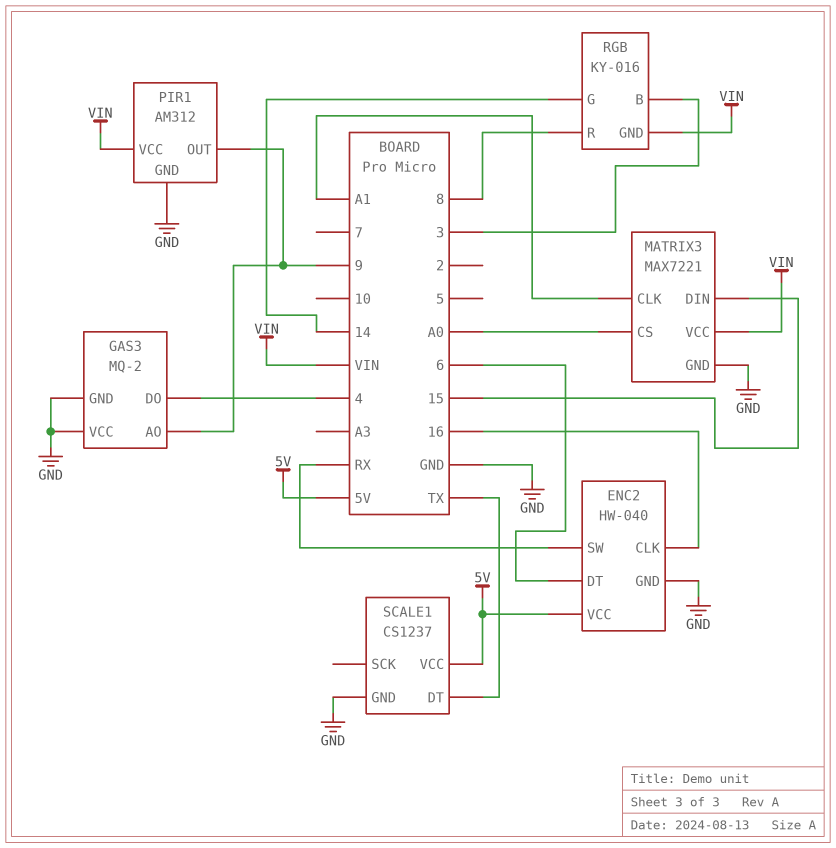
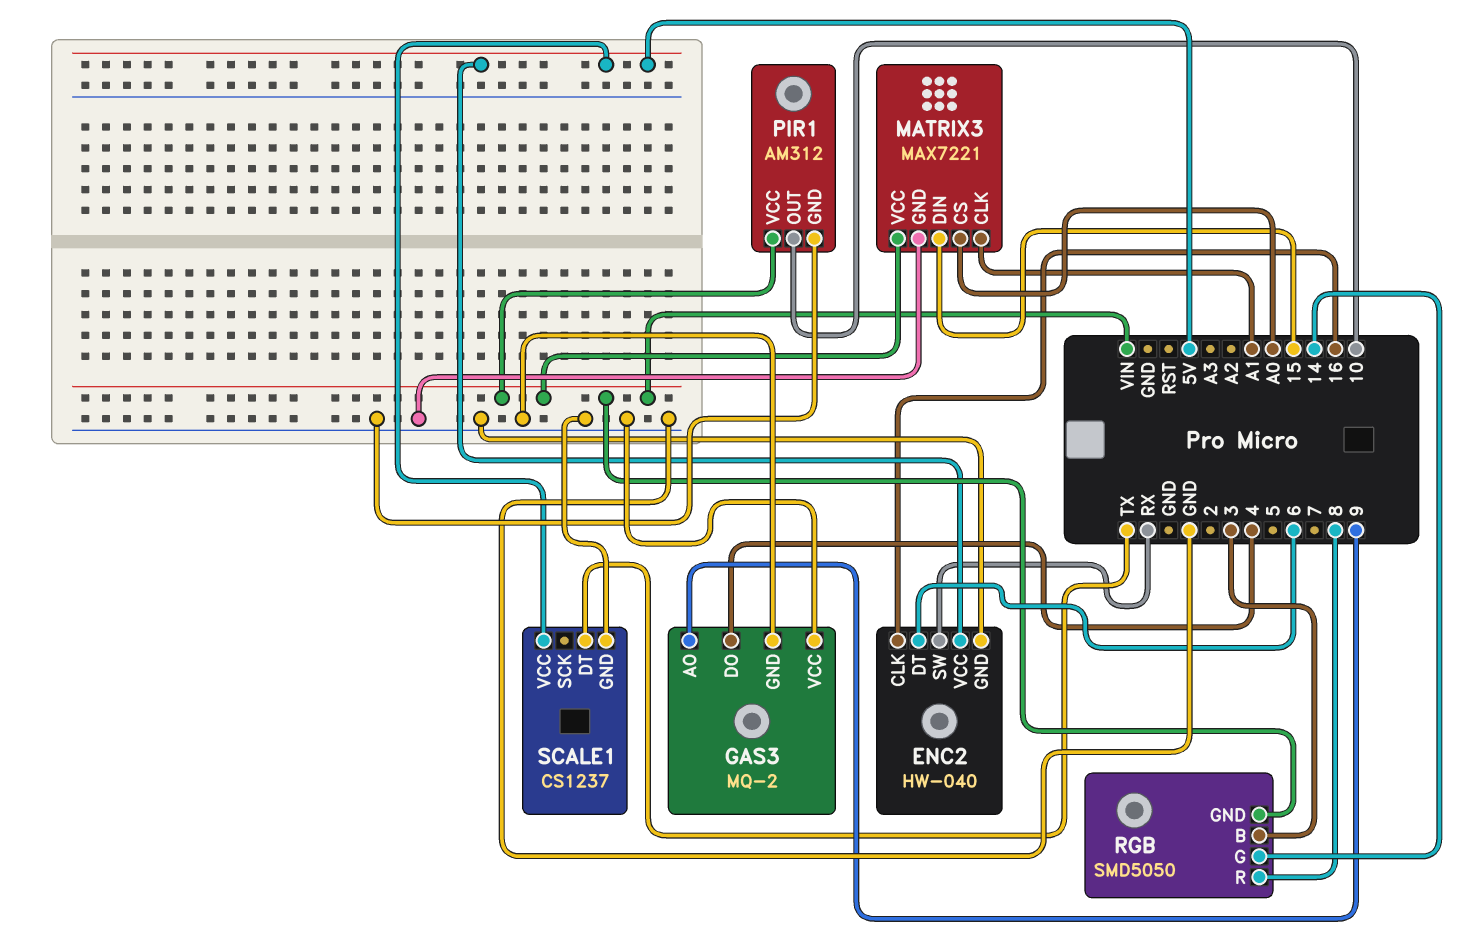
PIR1 pin OUT: 9 -> 10
RGB: KY-016 -> SMD5050

